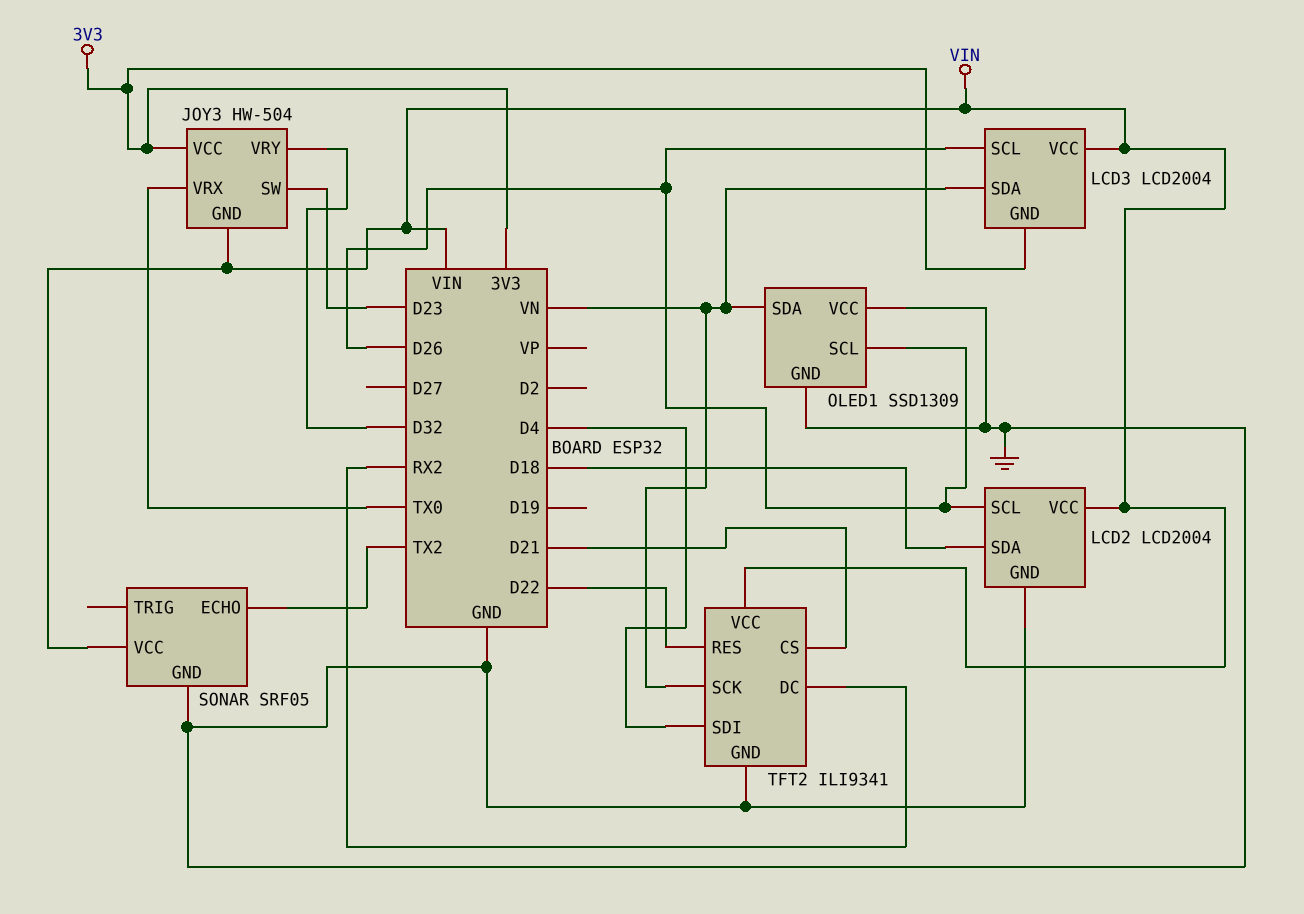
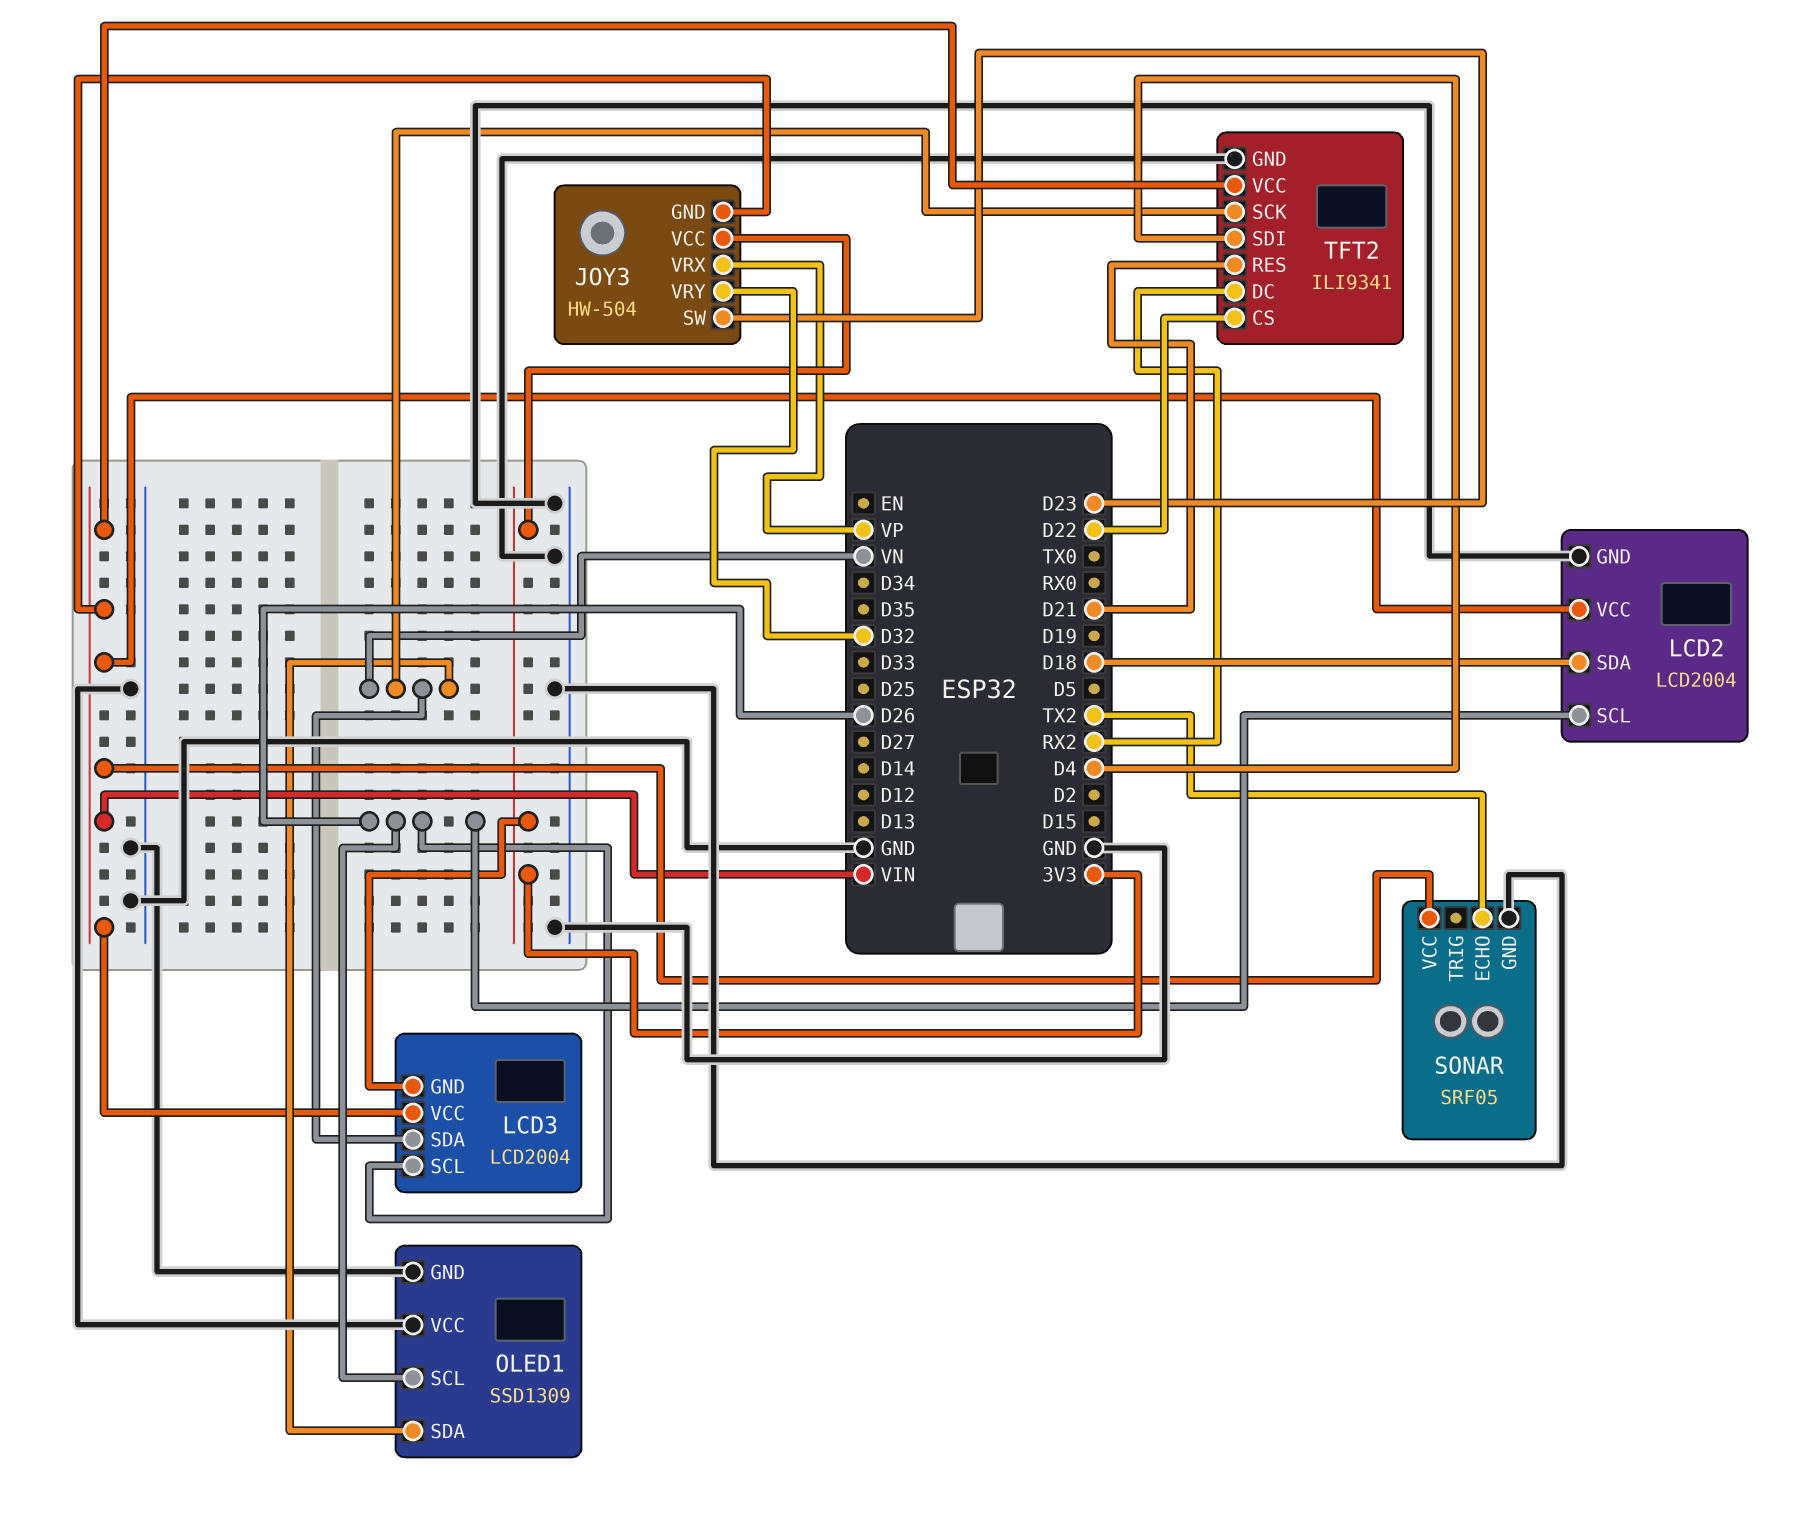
JOY3 pin VRX: TX0 -> VP
TFT2 pin CS: D21 -> D22
TFT2 pin RES: D22 -> D21

